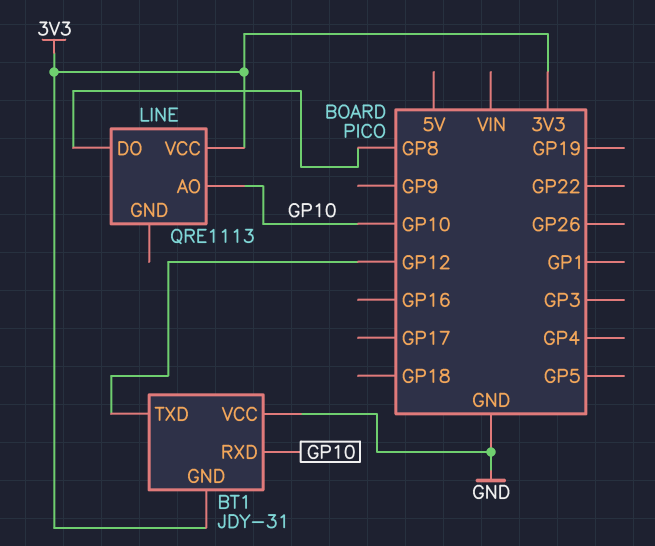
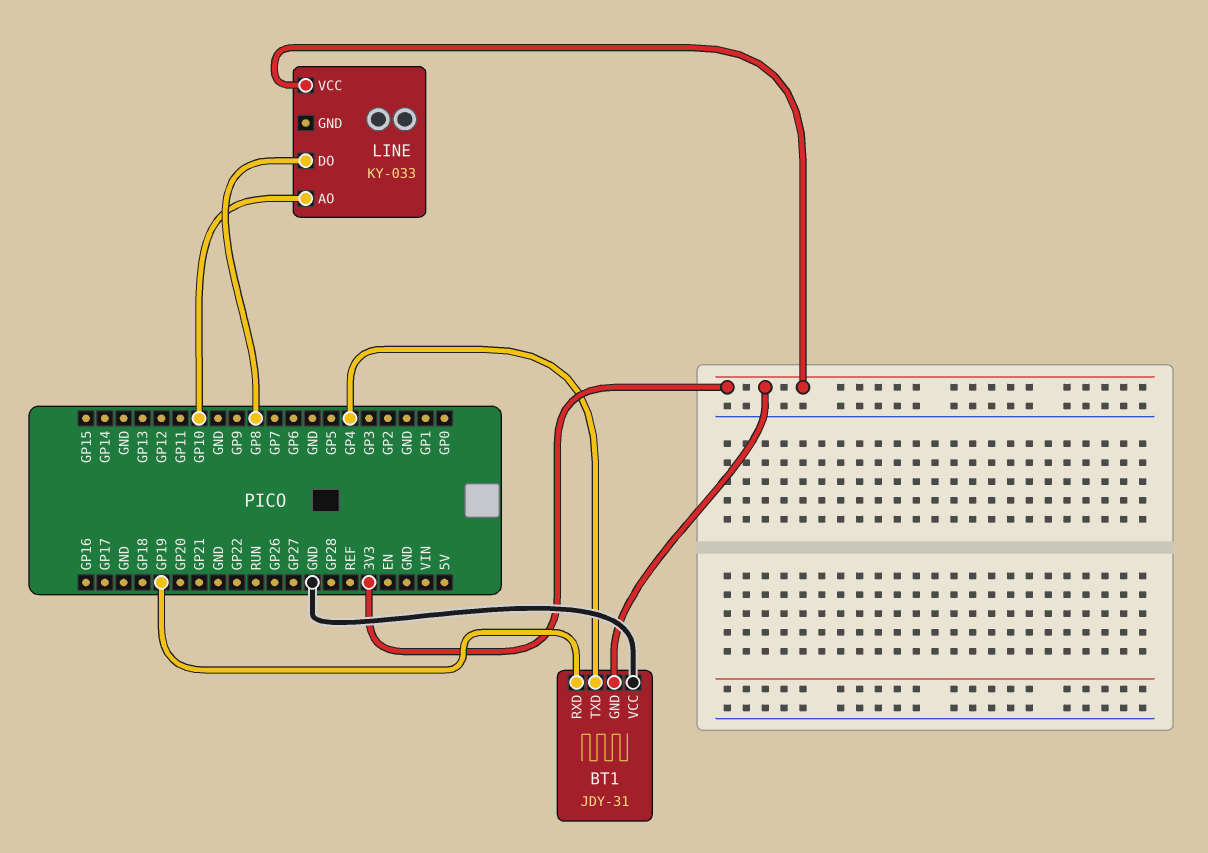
BT1 pin RXD: GP10 -> GP19
BT1 pin TXD: GP12 -> GP4
LINE: QRE1113 -> KY-033

